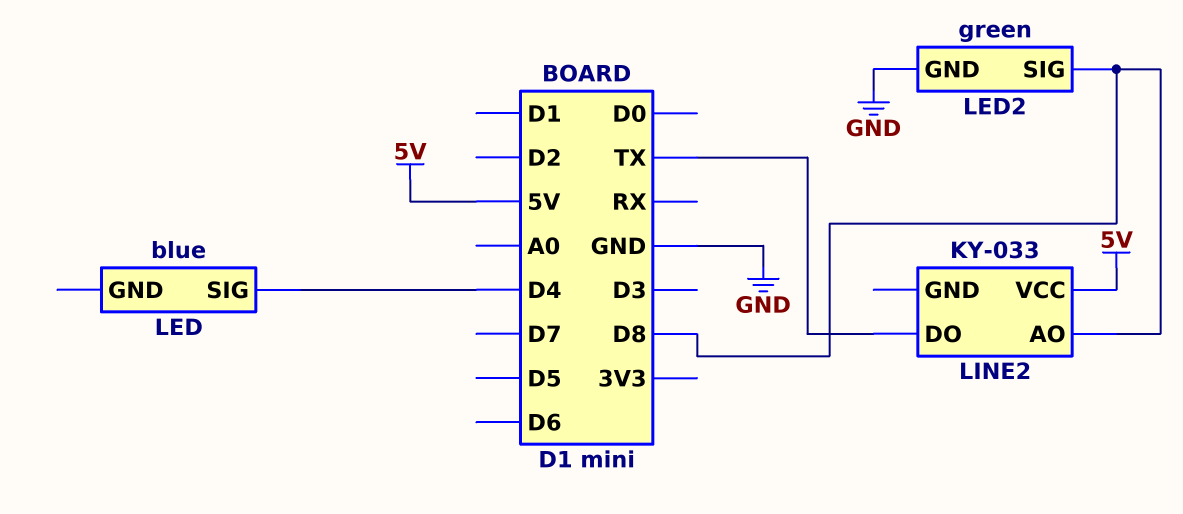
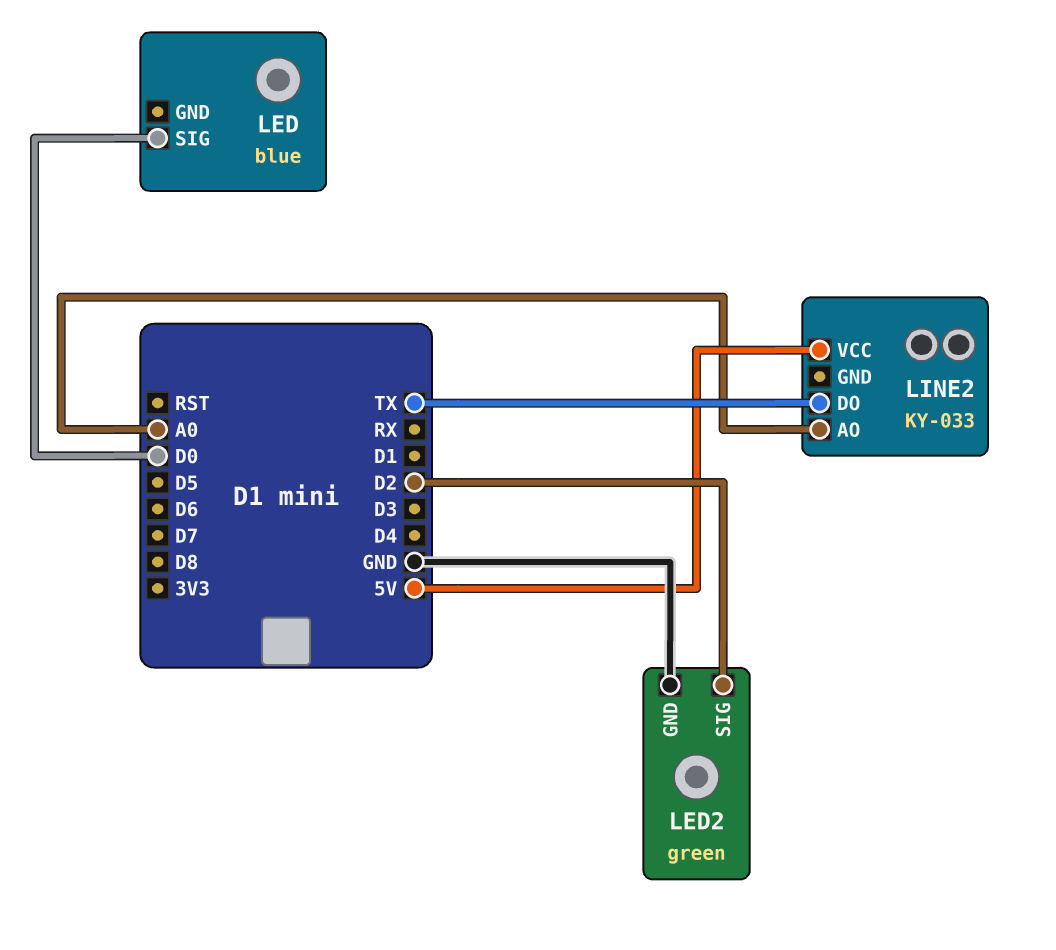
LED pin SIG: D4 -> D0
LED2 pin SIG: D8 -> D2
LINE2 pin AO: D8 -> A0

